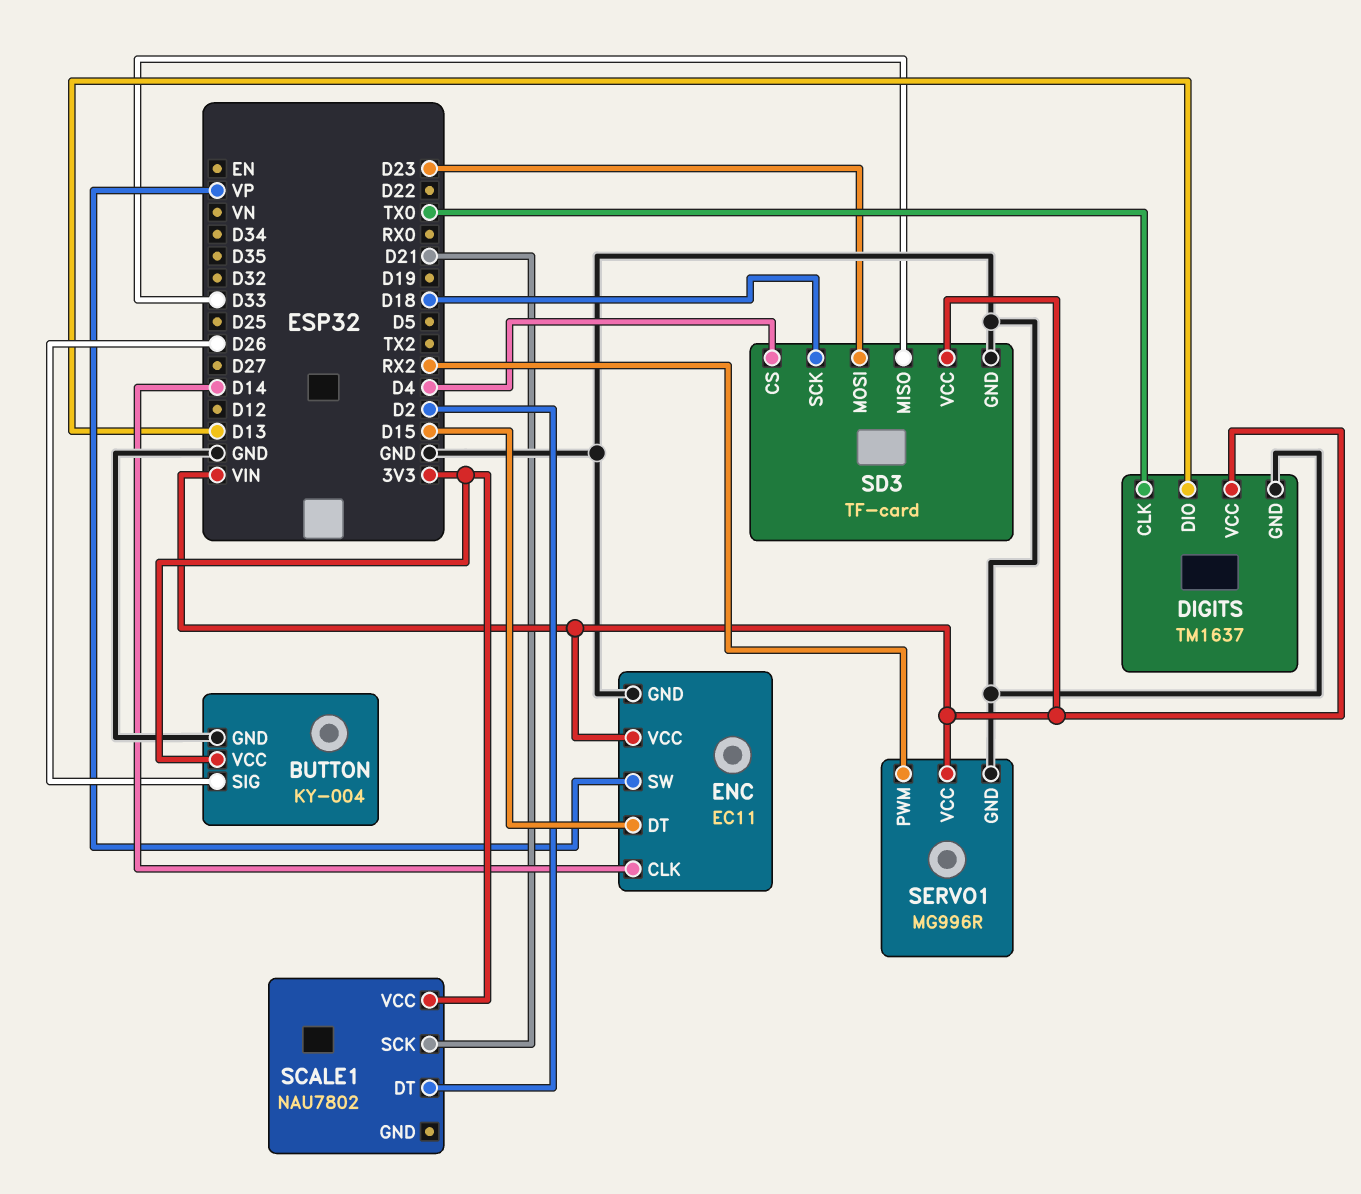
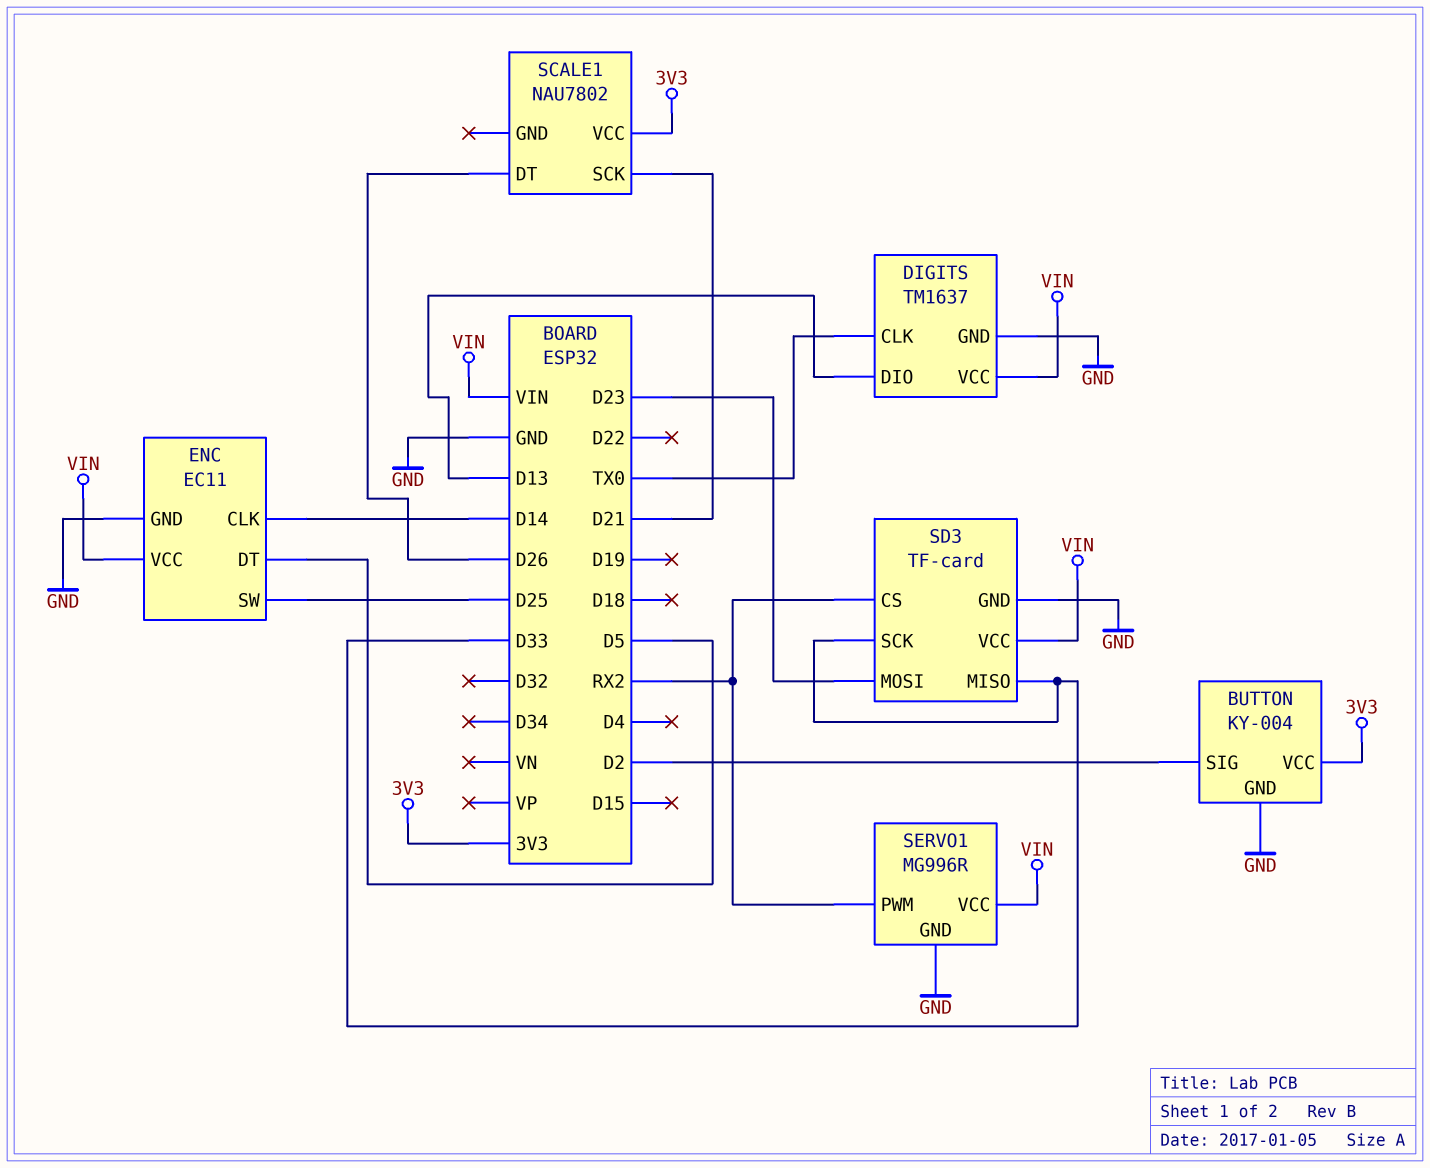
BUTTON pin SIG: D26 -> D2
ENC pin DT: D15 -> D5
ENC pin SW: VP -> D25
SCALE1 pin DT: D2 -> D26
SD3 pin CS: D4 -> RX2
SD3 pin SCK: D18 -> D33

